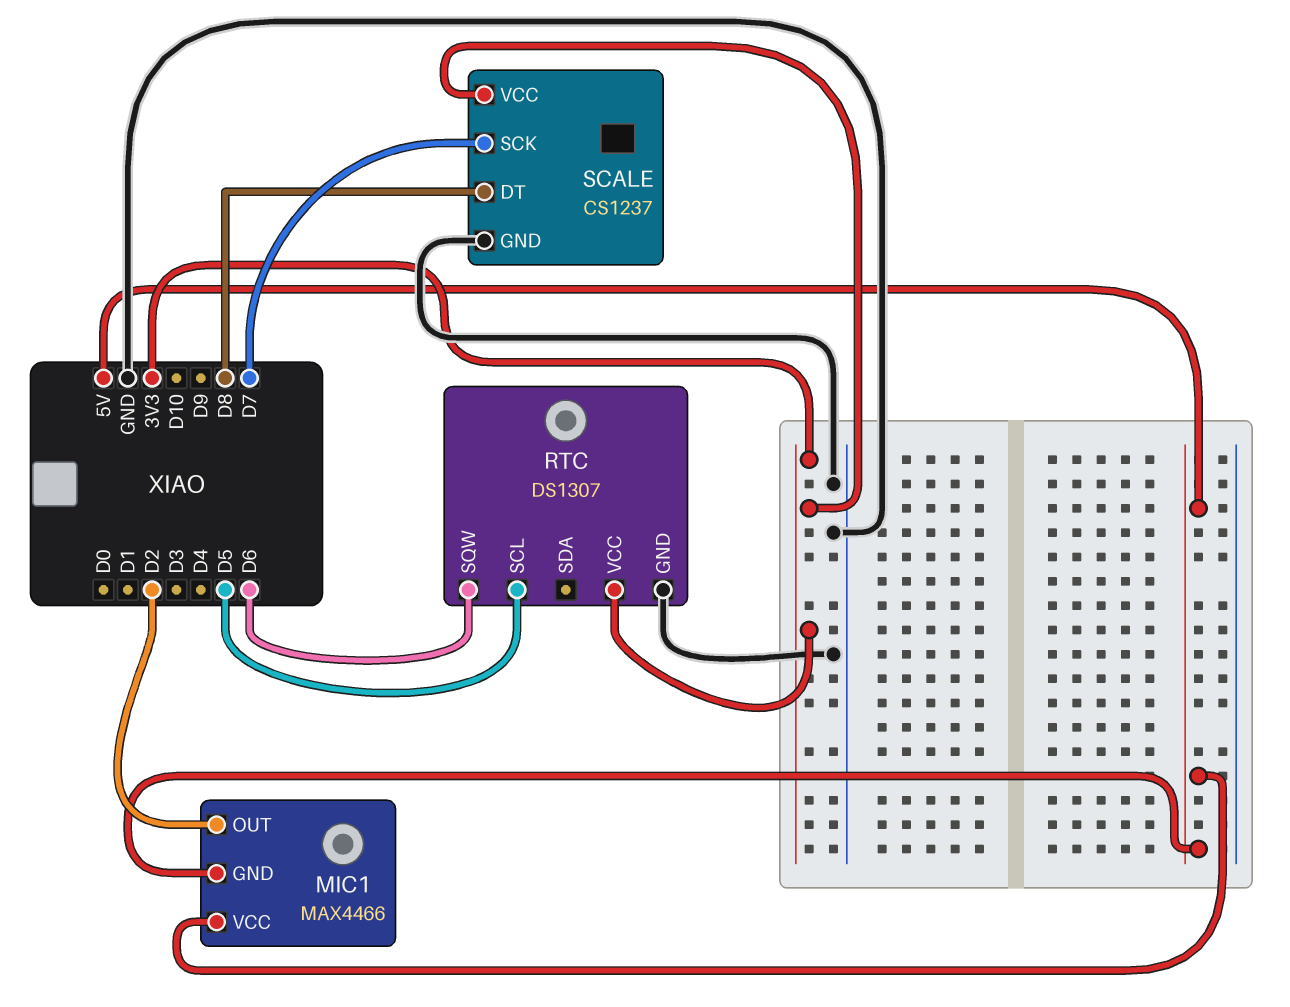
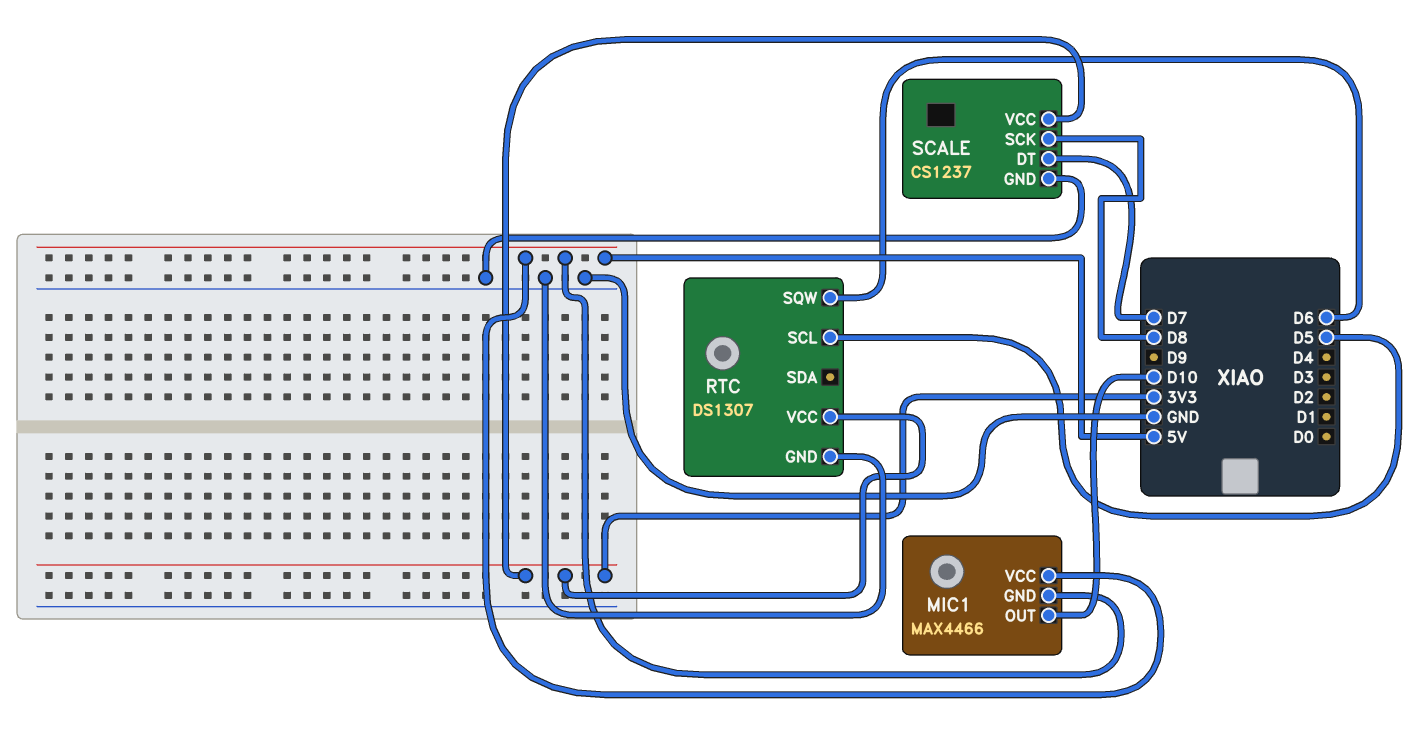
MIC1 pin OUT: D2 -> D10
SCALE pin DT: D8 -> D7
SCALE pin SCK: D7 -> D8

